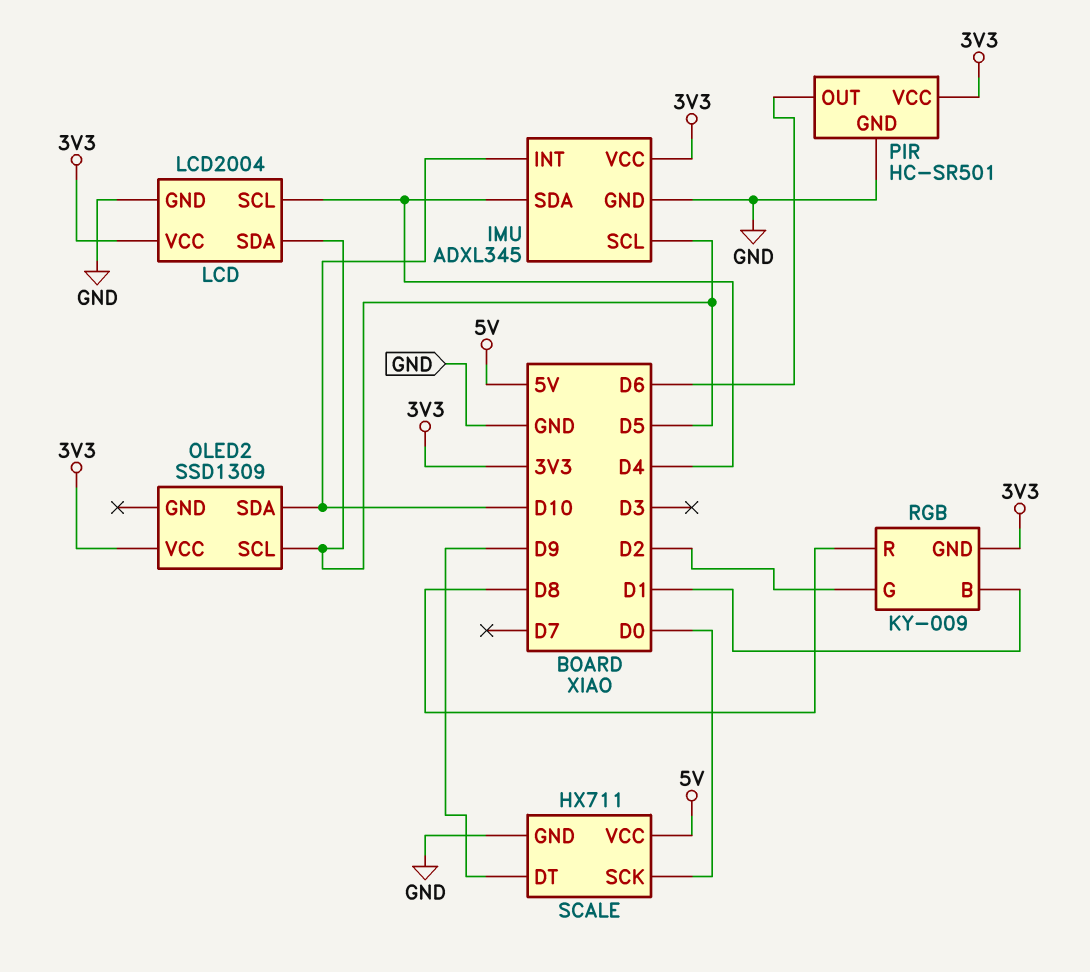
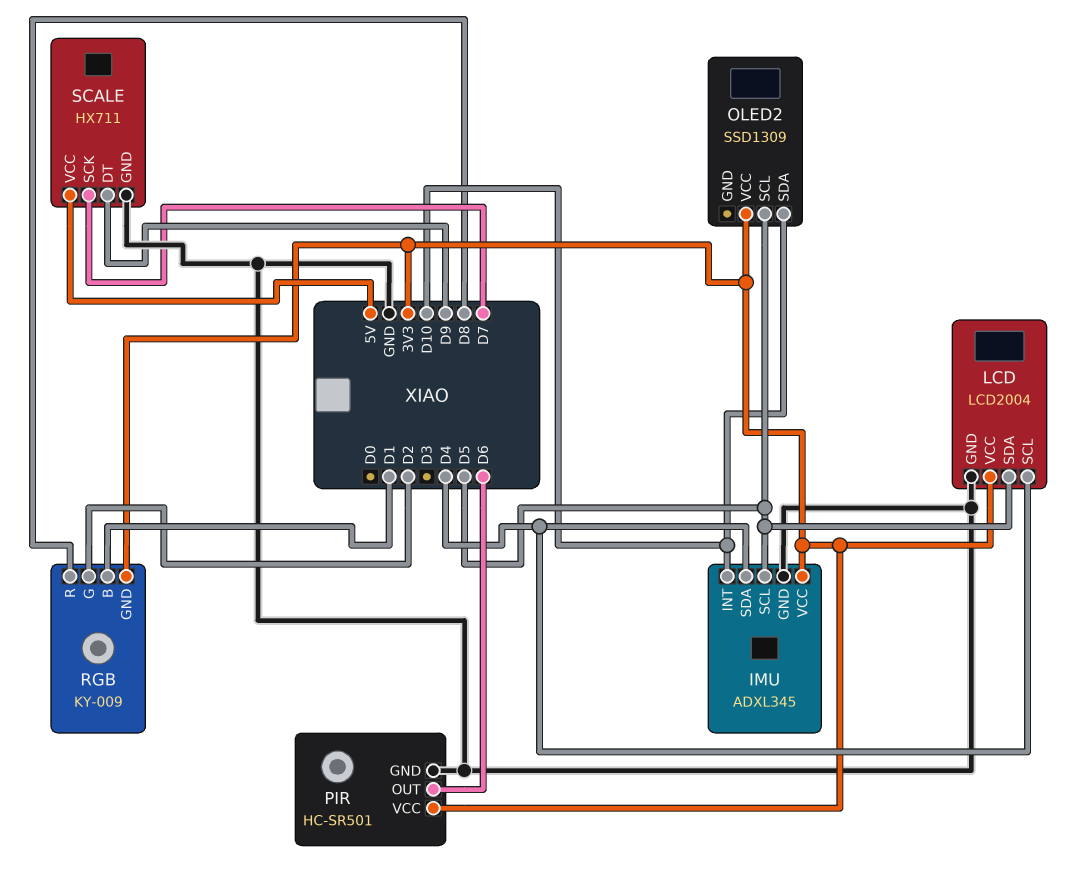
SCALE pin SCK: D0 -> D7

